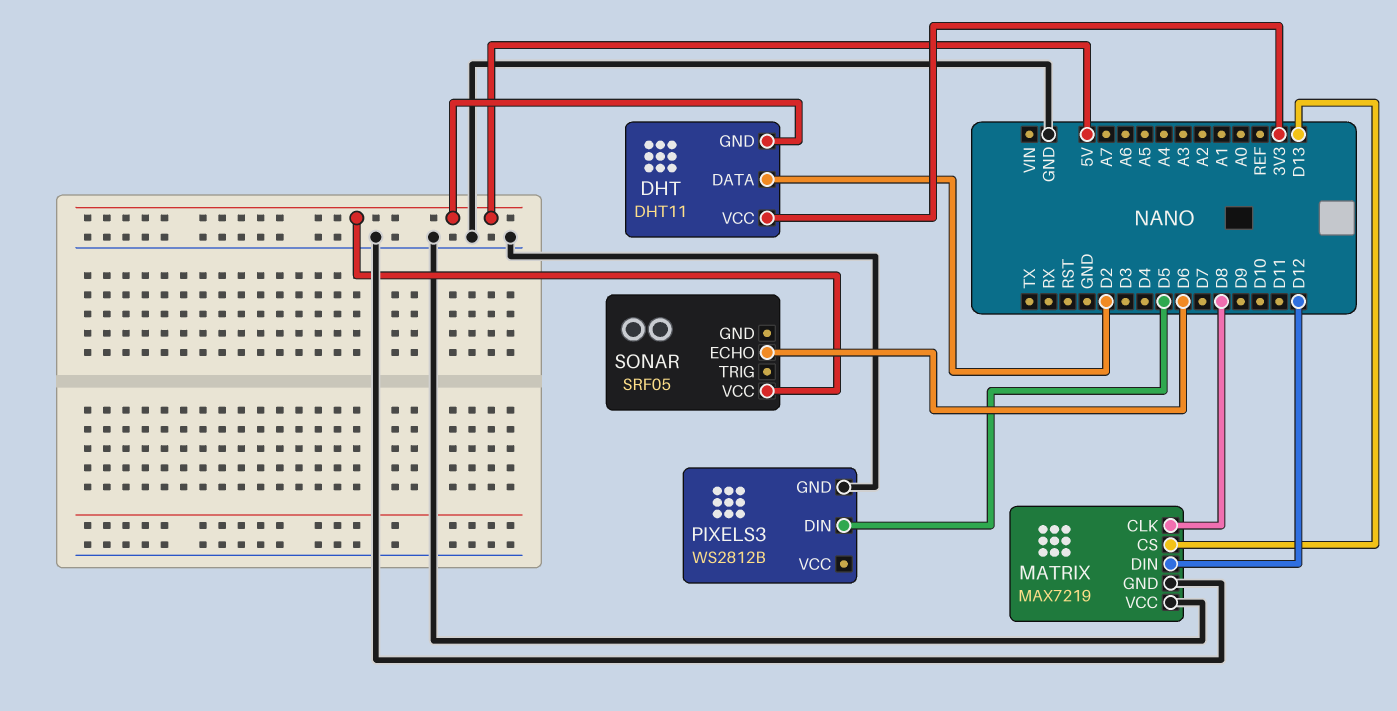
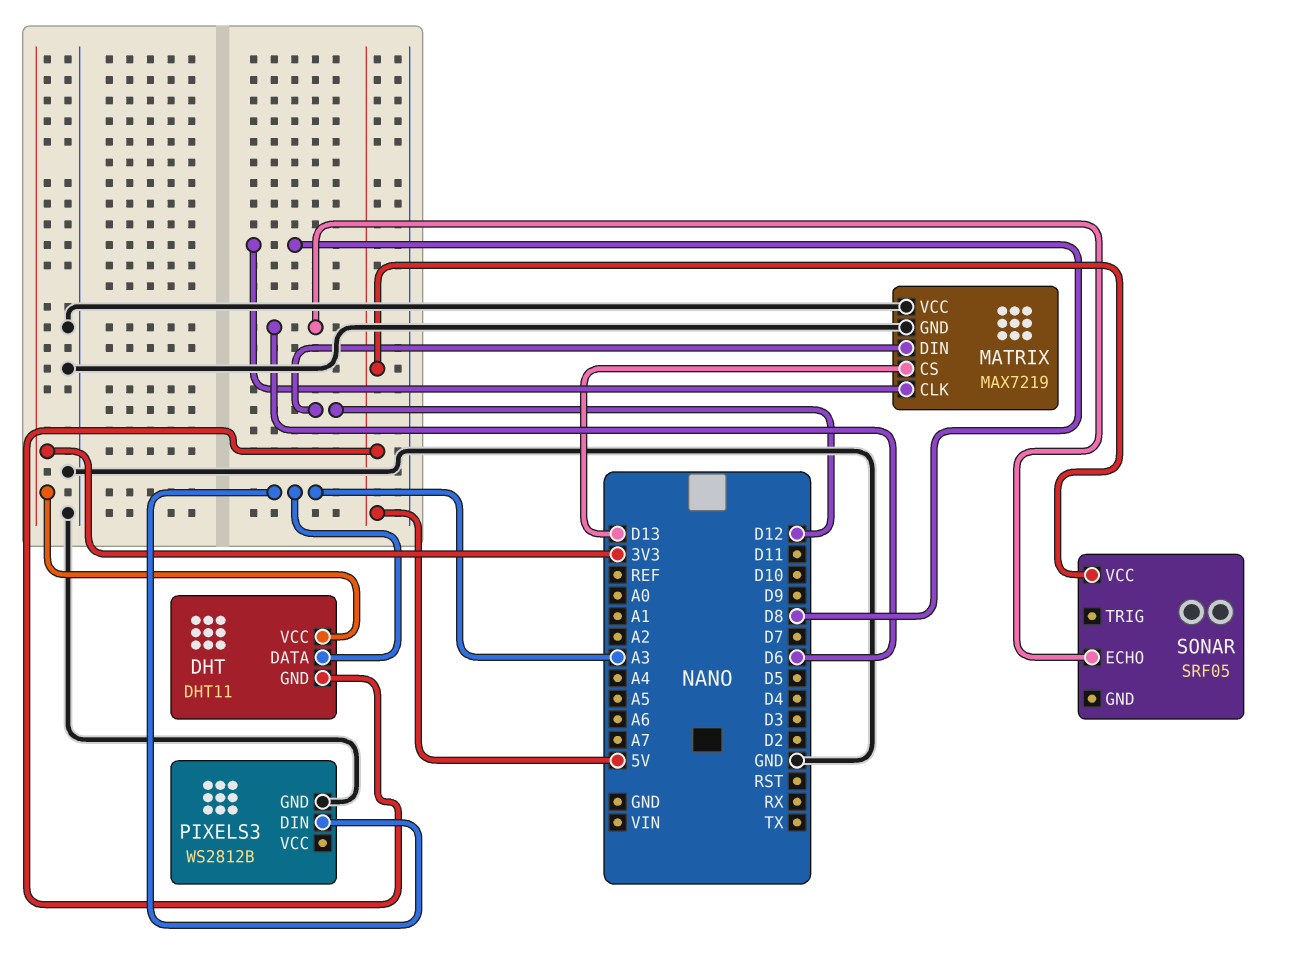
DHT pin DATA: D2 -> A3
PIXELS3 pin DIN: D5 -> A3

